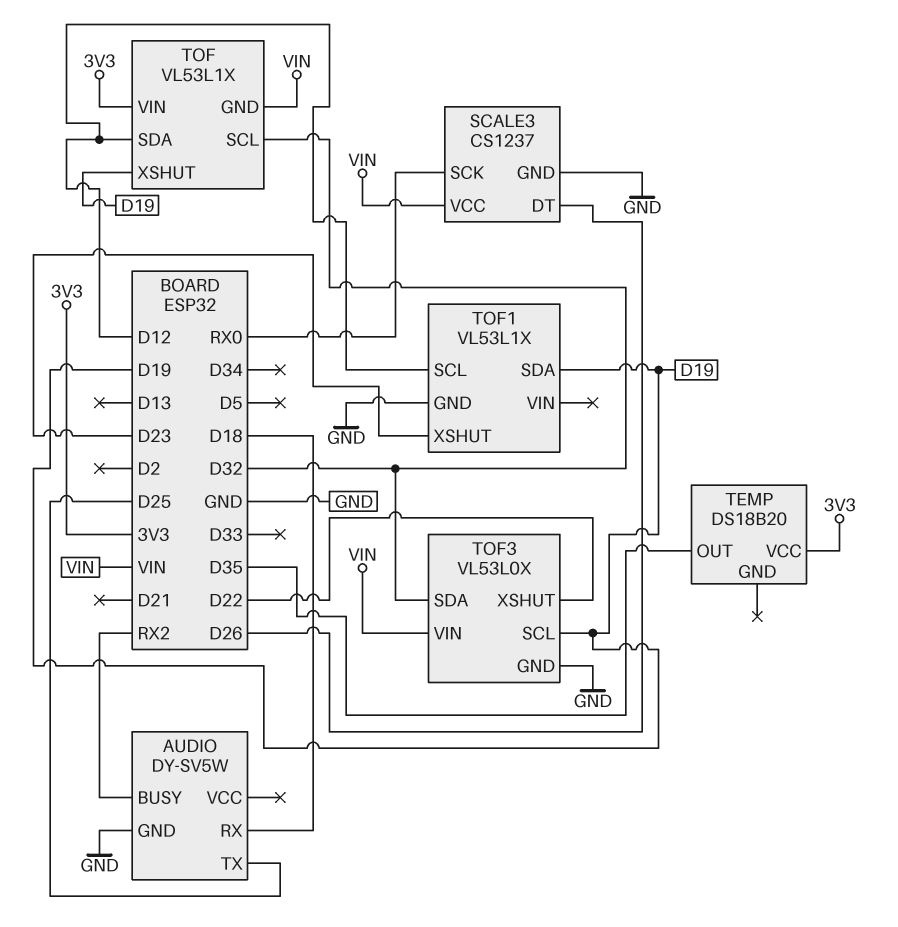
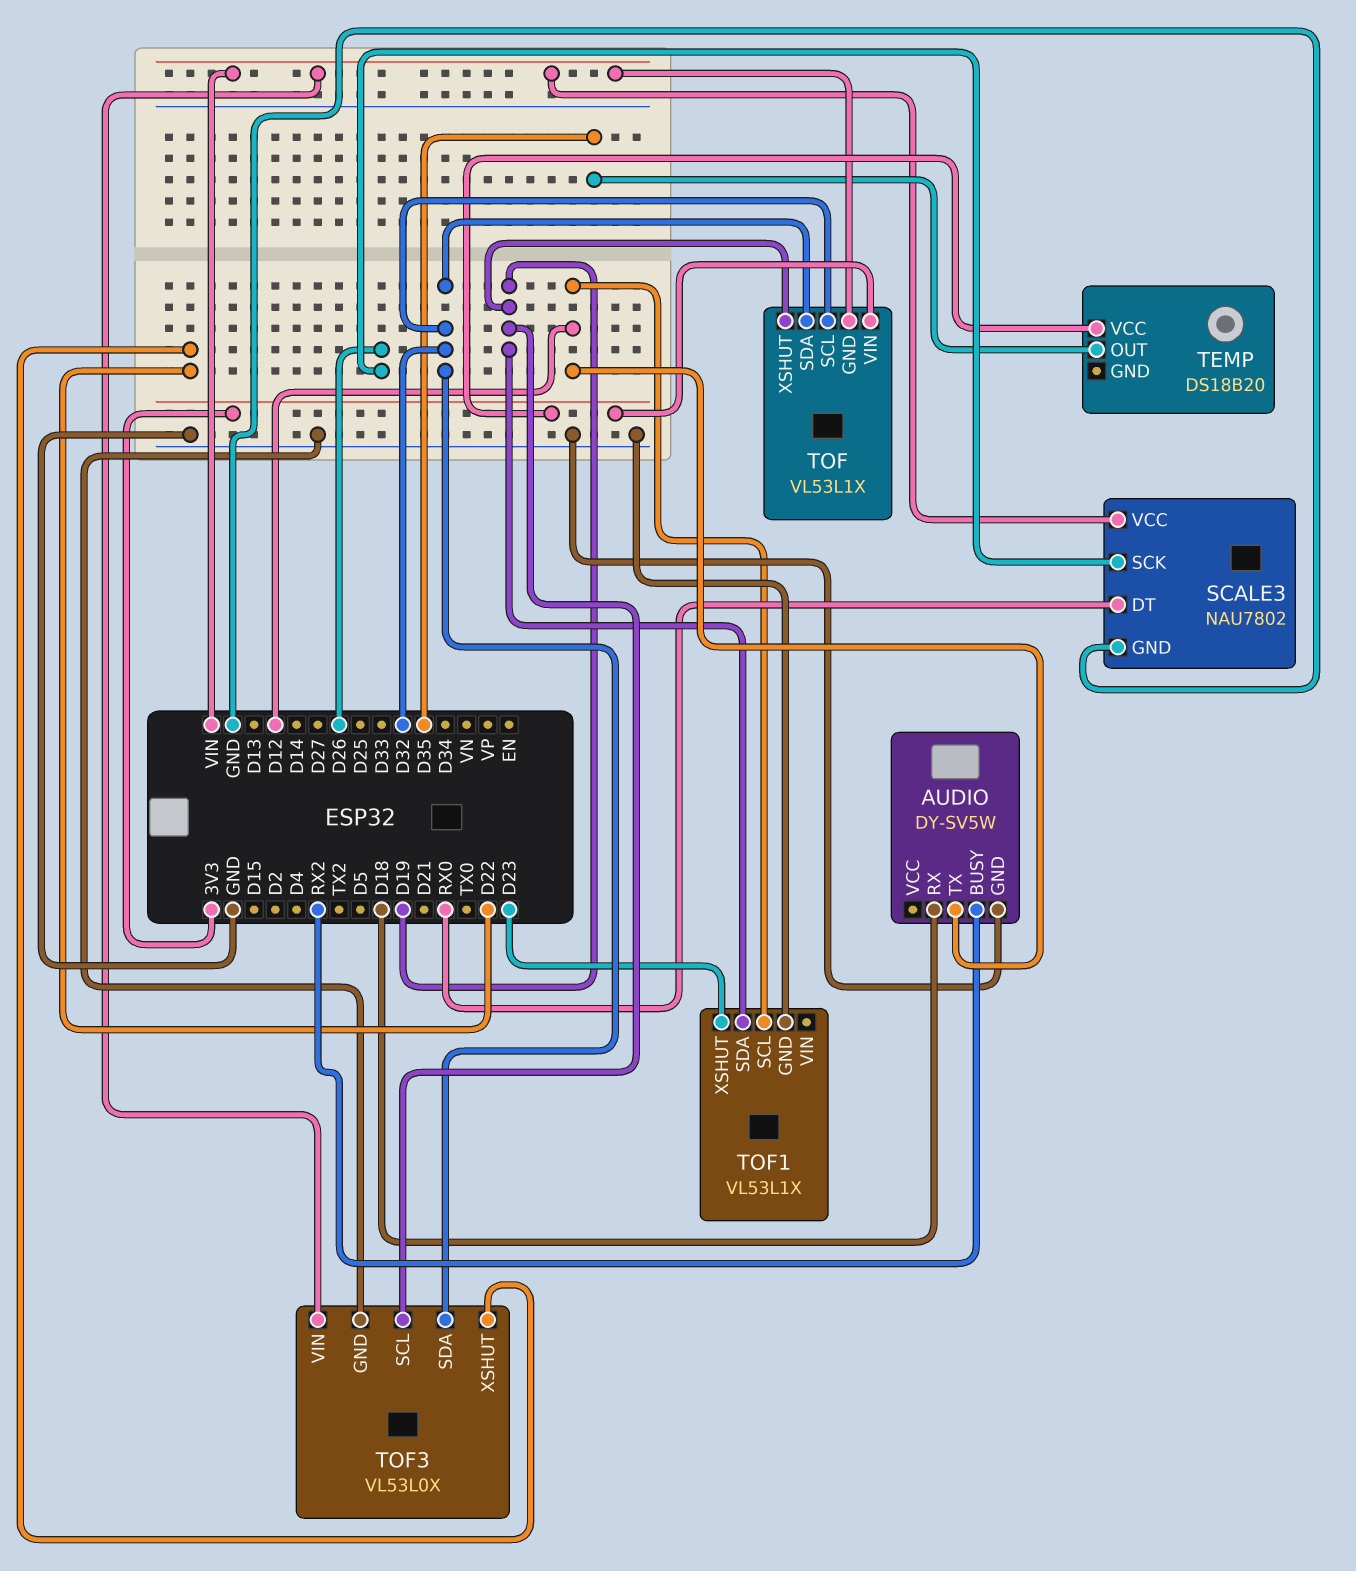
AUDIO pin TX: D25 -> D12
SCALE3: CS1237 -> NAU7802
SCALE3 pin DT: D26 -> RX0
SCALE3 pin SCK: RX0 -> D26
TOF pin SDA: D12 -> D32

